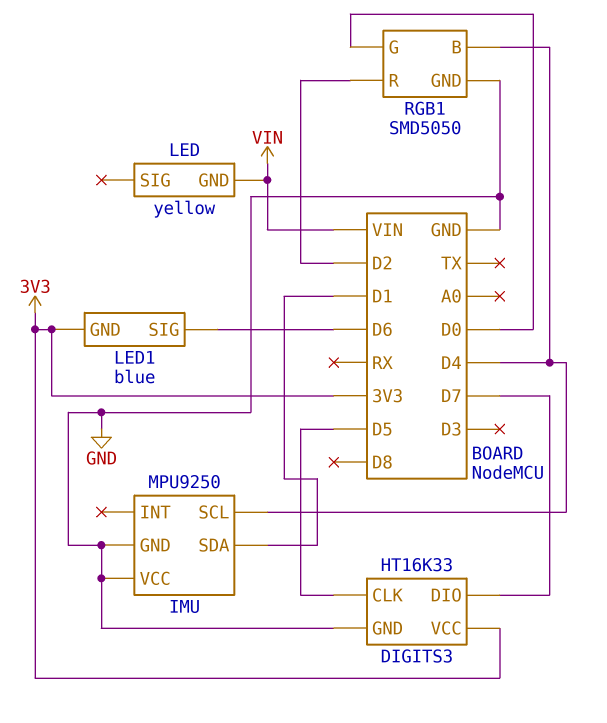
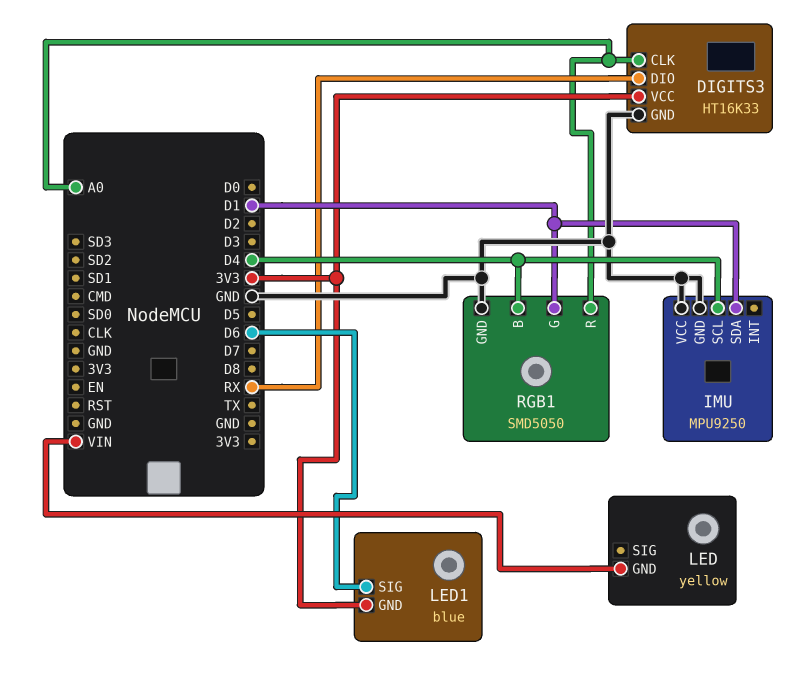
DIGITS3 pin CLK: D5 -> A0
DIGITS3 pin DIO: D7 -> RX
RGB1 pin G: D0 -> D1
RGB1 pin R: D2 -> A0

